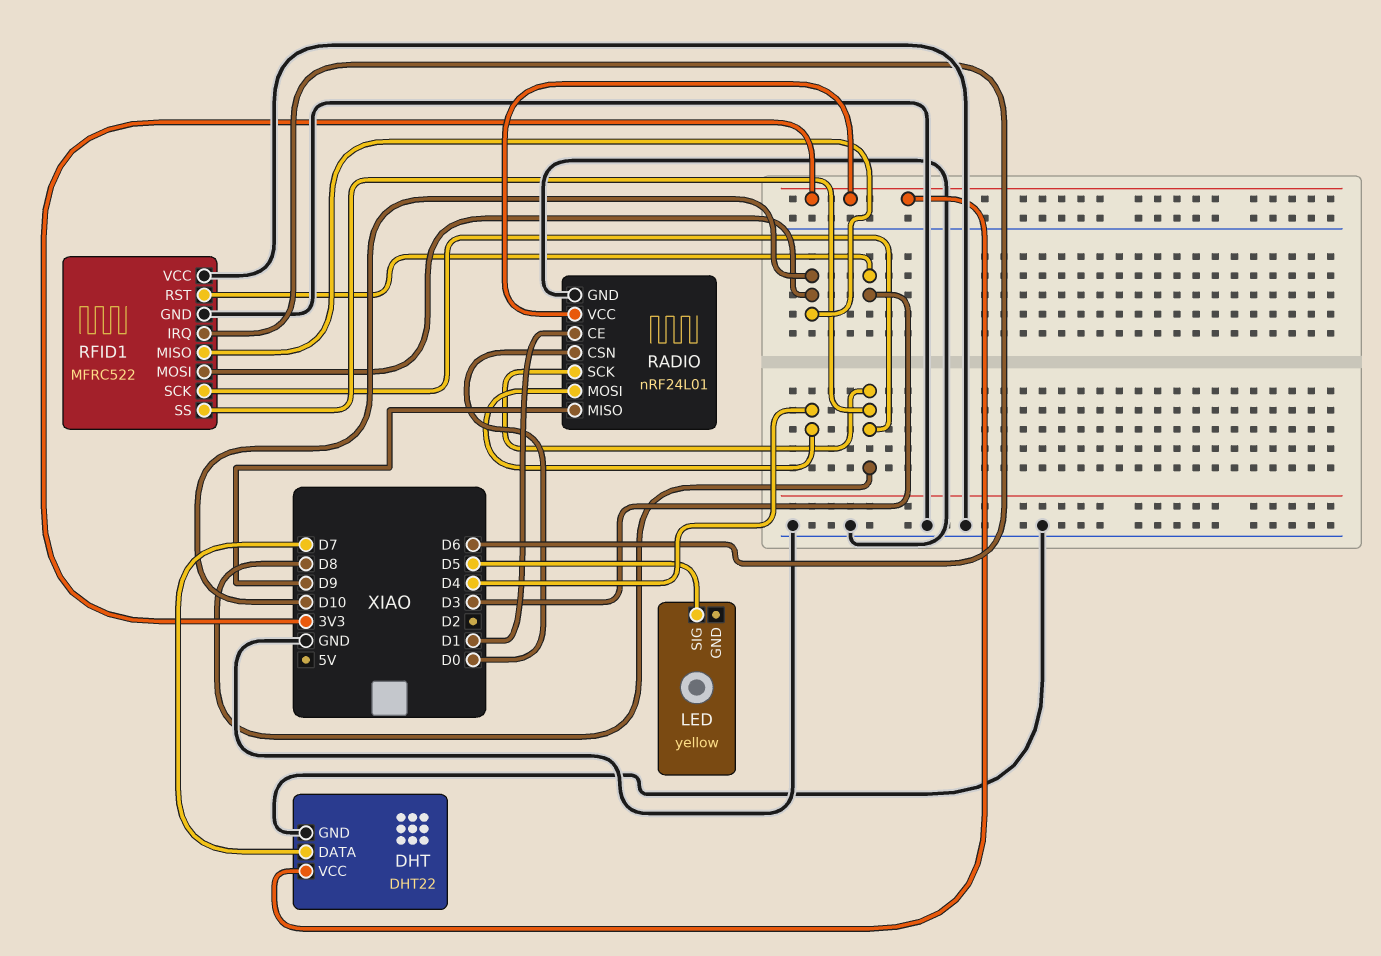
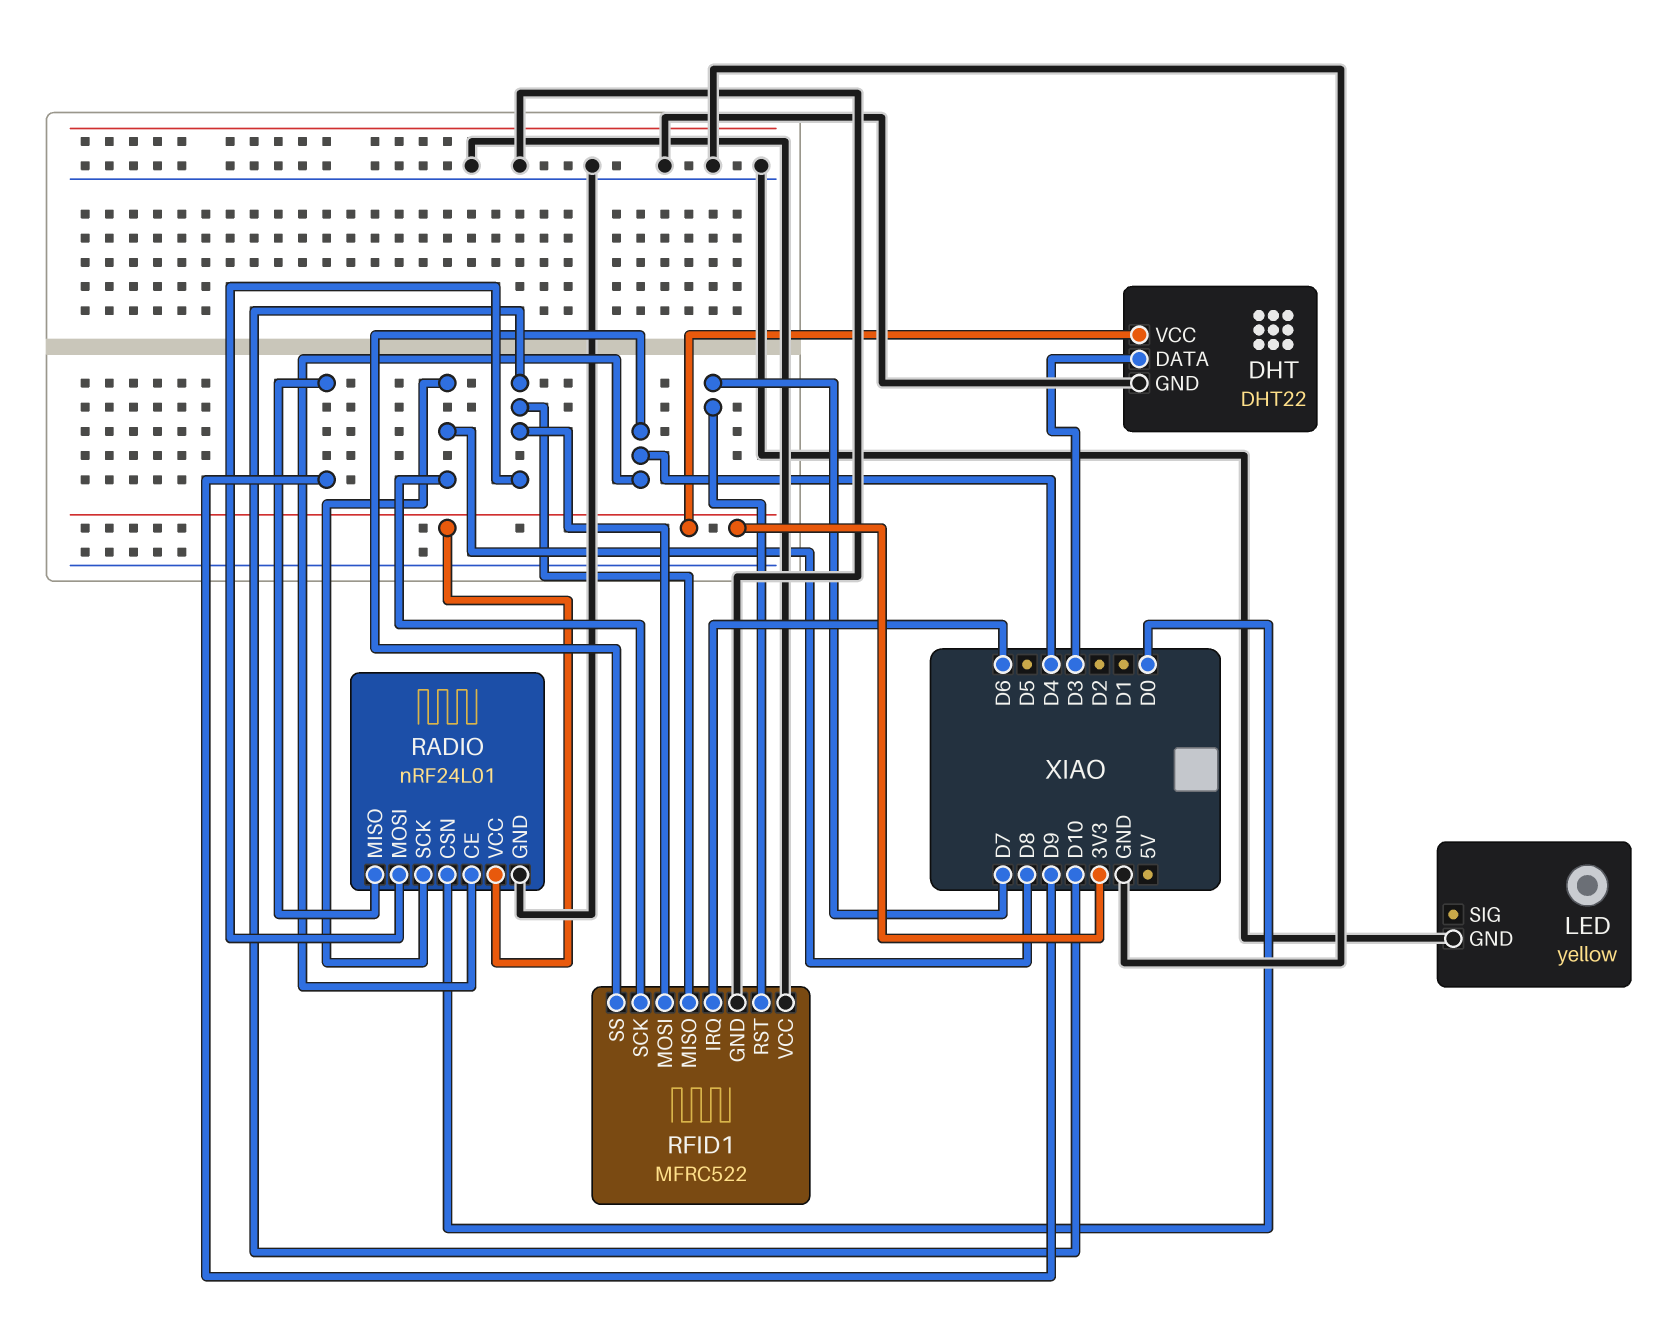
DHT pin DATA: D7 -> D3
LED pin GND: none -> GND
LED pin SIG: D5 -> none
RADIO pin CE: D1 -> D4
RADIO pin MOSI: D4 -> D10
RFID1 pin RST: D3 -> D7
RFID1 pin SS: D8 -> D4

